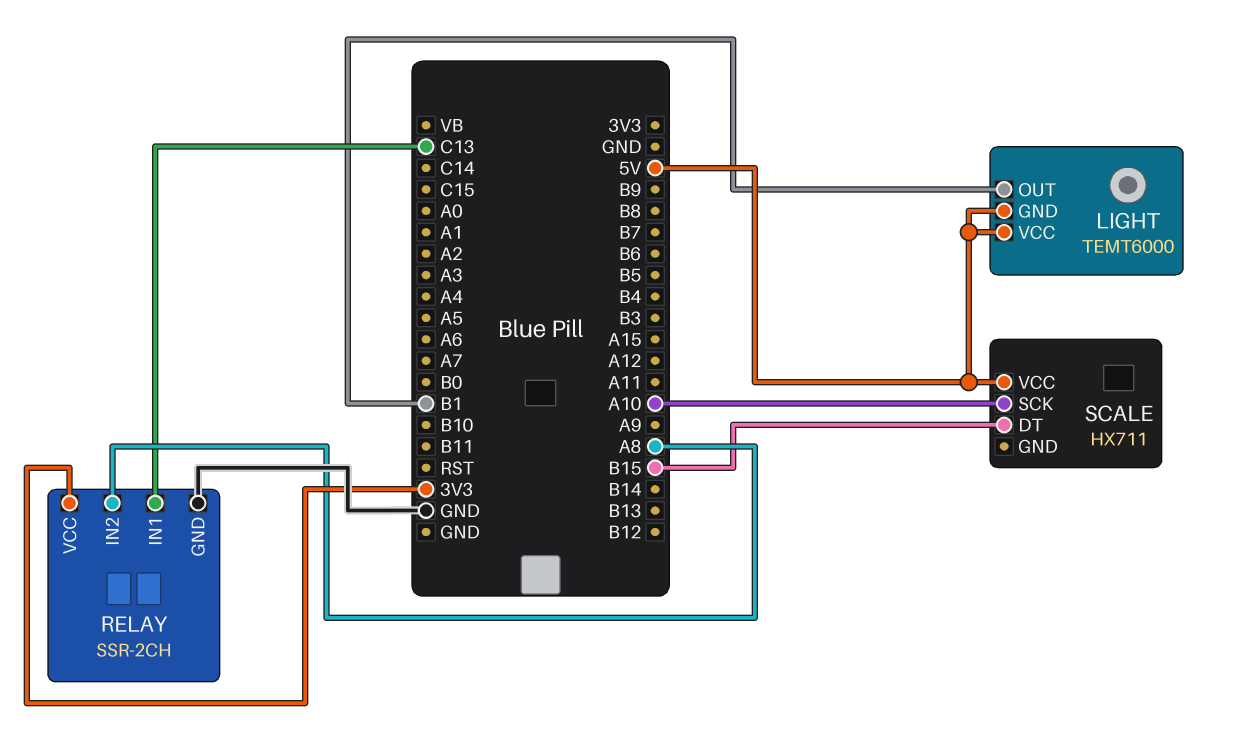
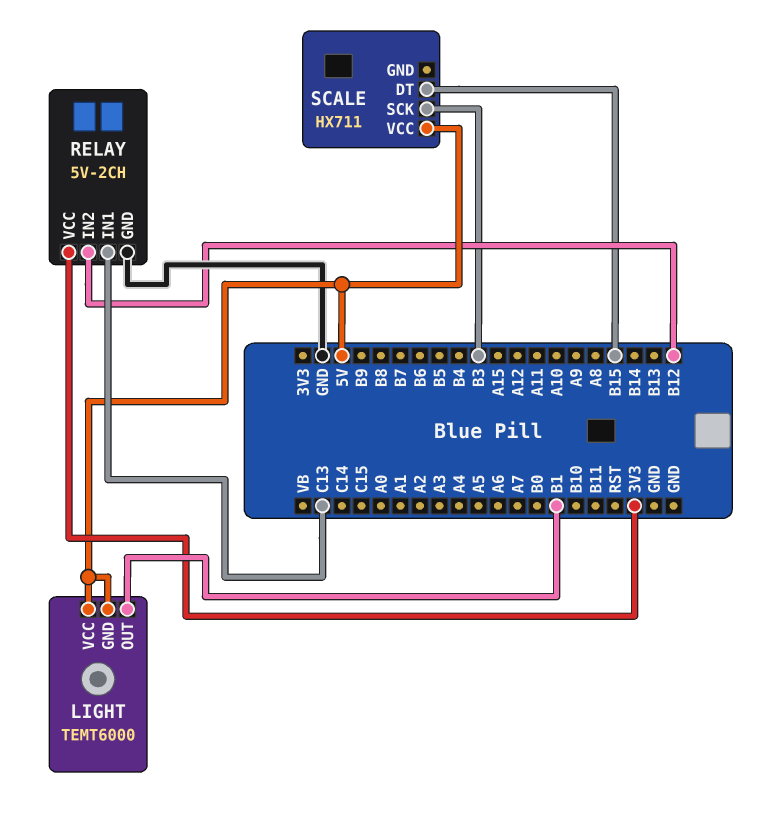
RELAY: SSR-2CH -> 5V-2CH
RELAY pin IN2: A8 -> B12
SCALE pin SCK: A10 -> B3

